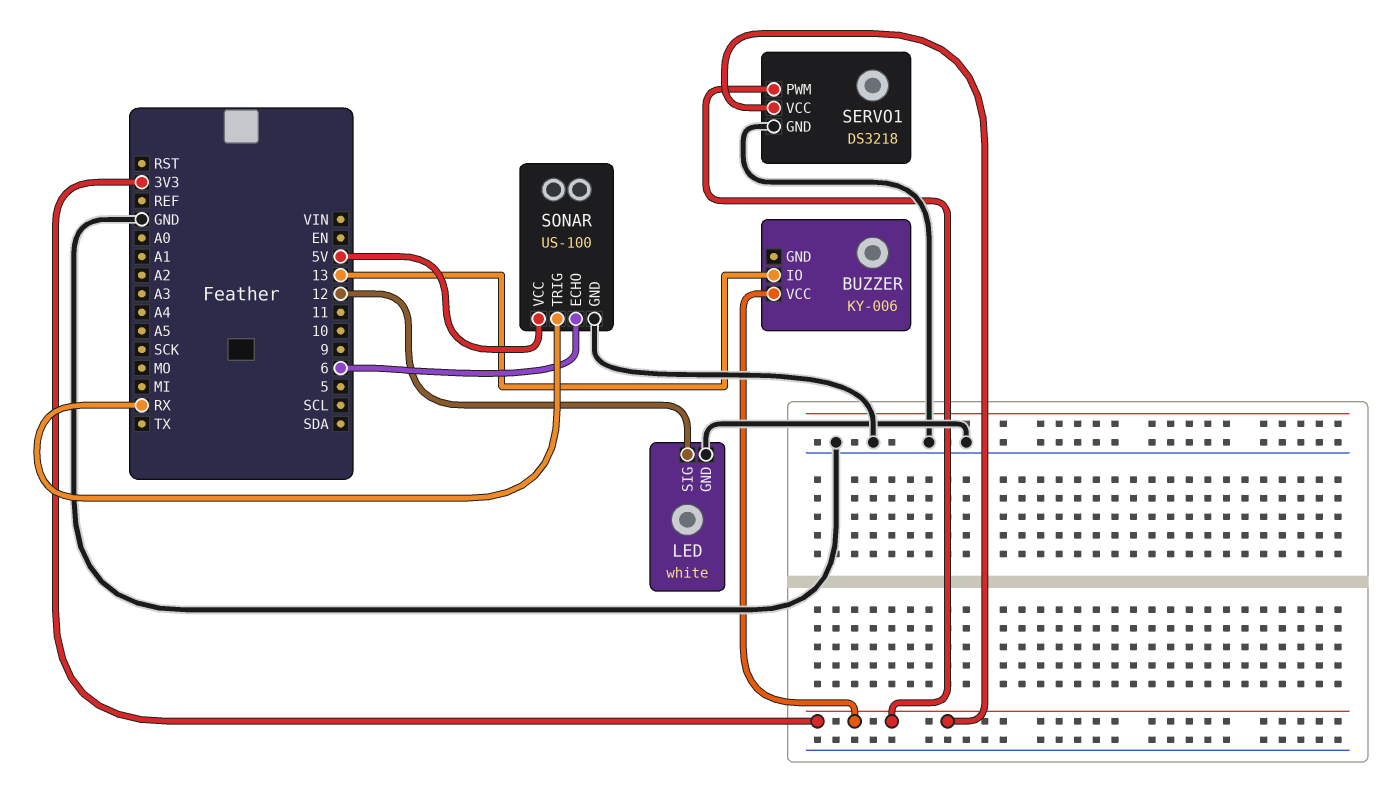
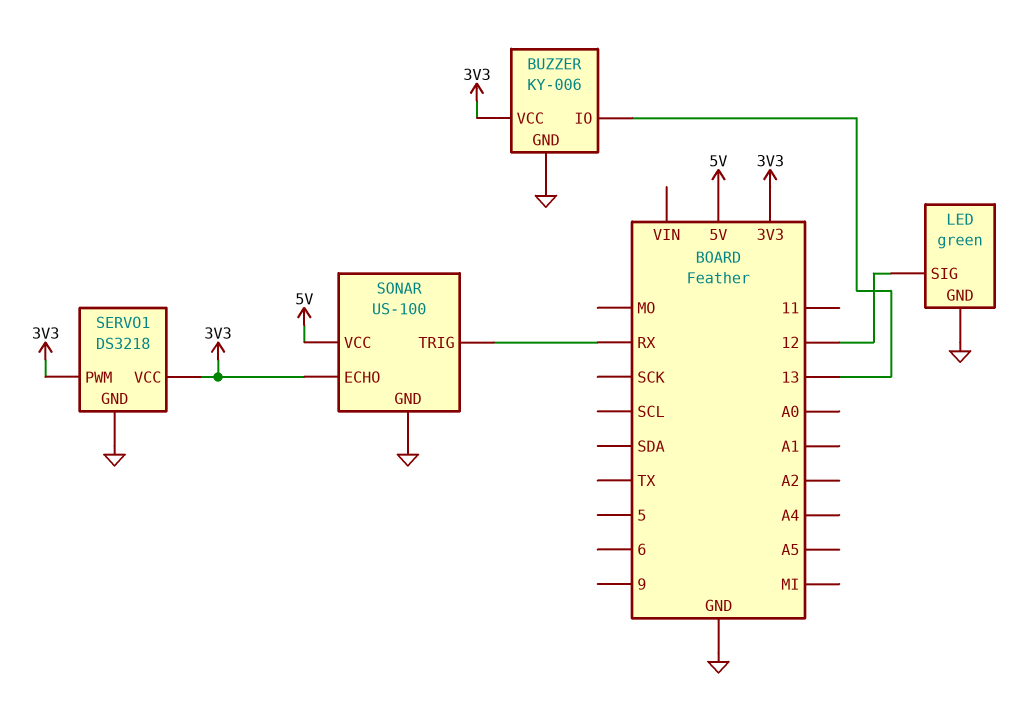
BUZZER pin GND: none -> GND
LED: white -> green
SONAR pin ECHO: 6 -> 3V3

